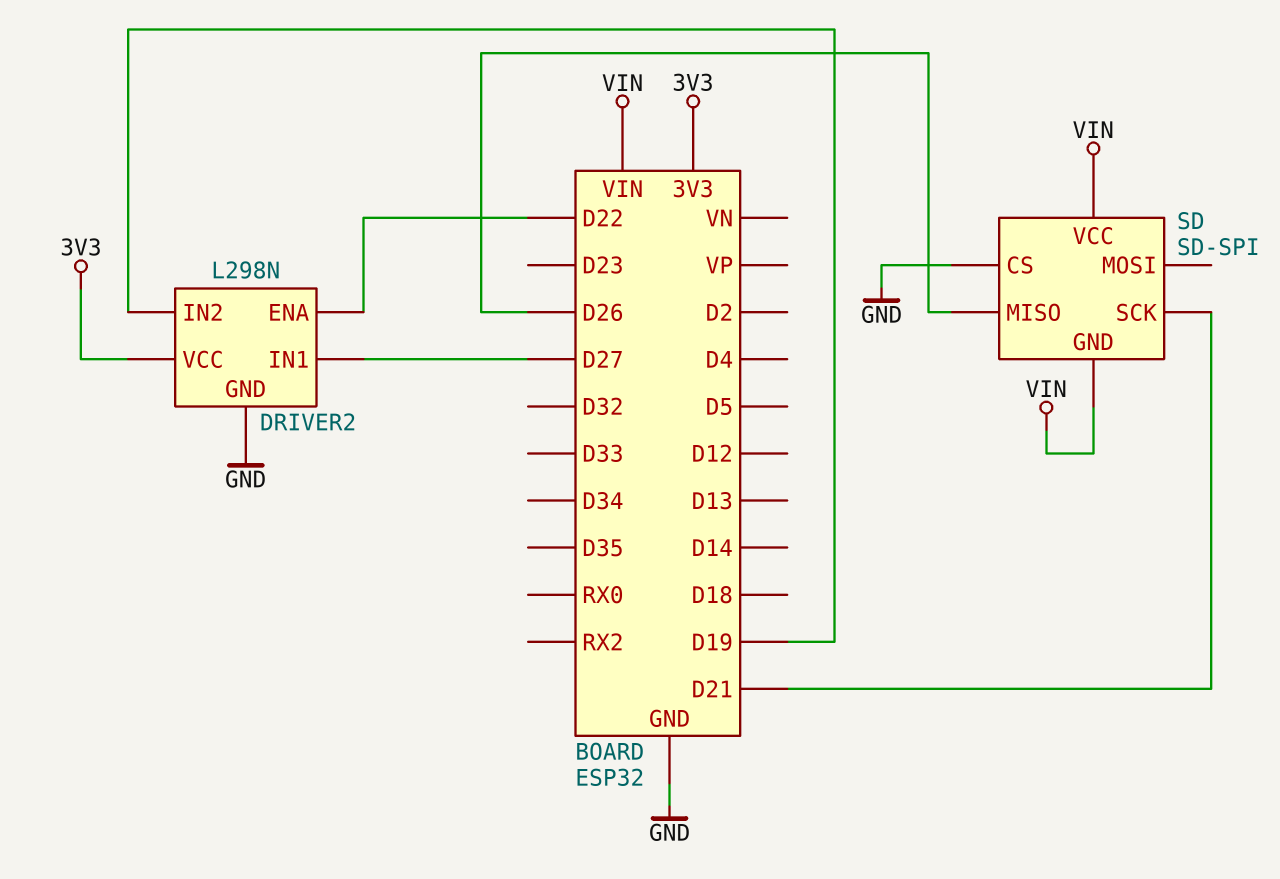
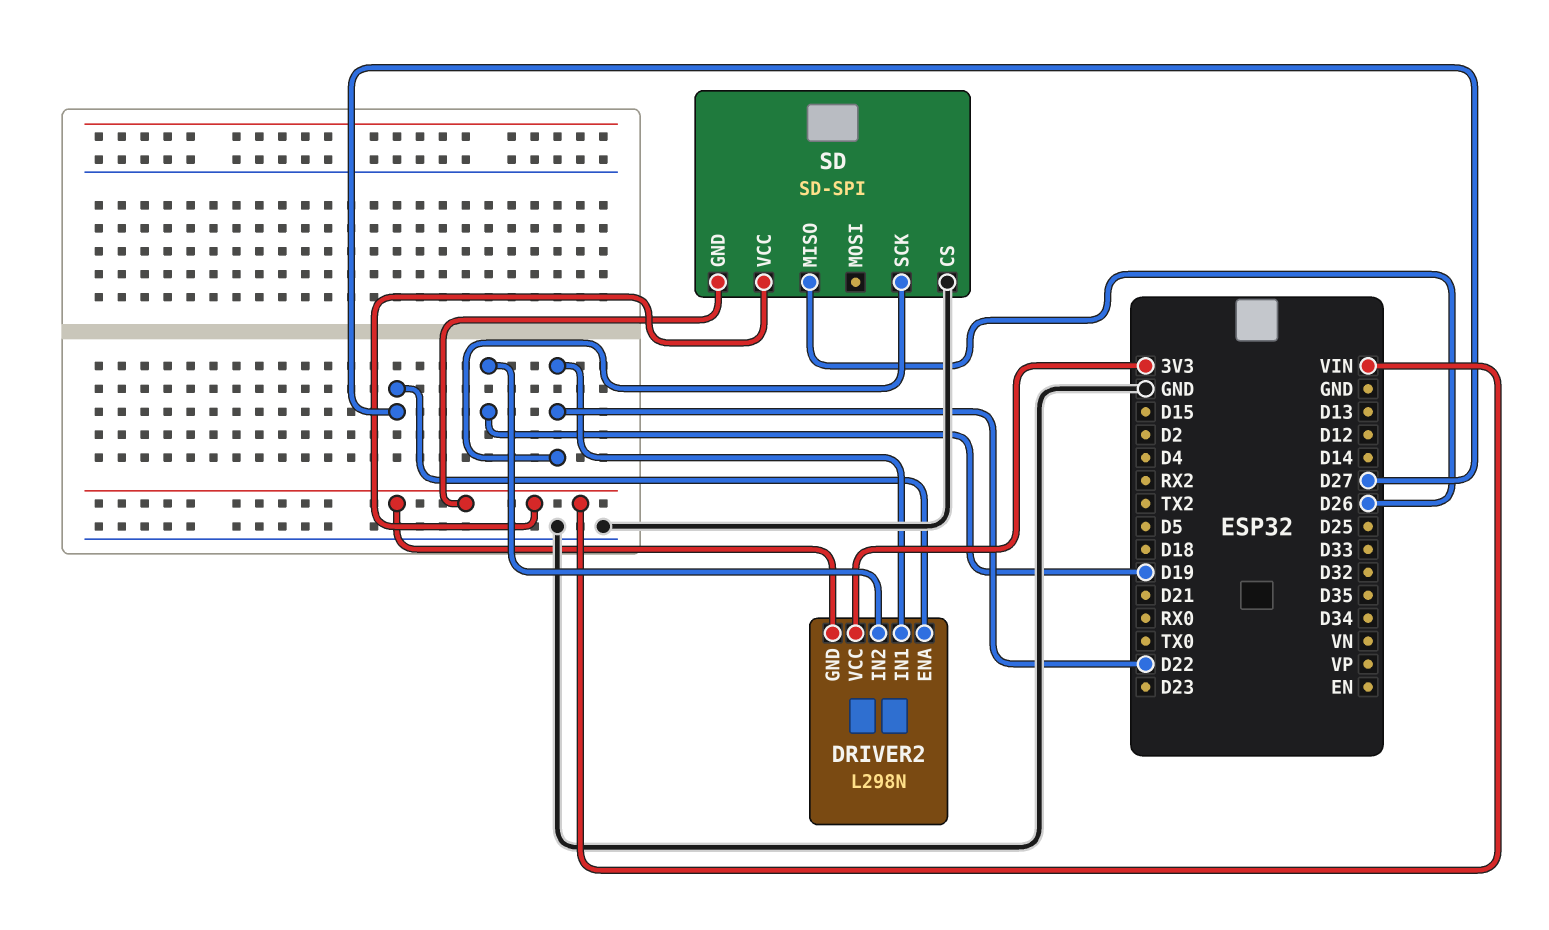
DRIVER2 pin ENA: D22 -> D27
DRIVER2 pin GND: GND -> VIN
DRIVER2 pin IN1: D27 -> D22
SD pin SCK: D21 -> D22

